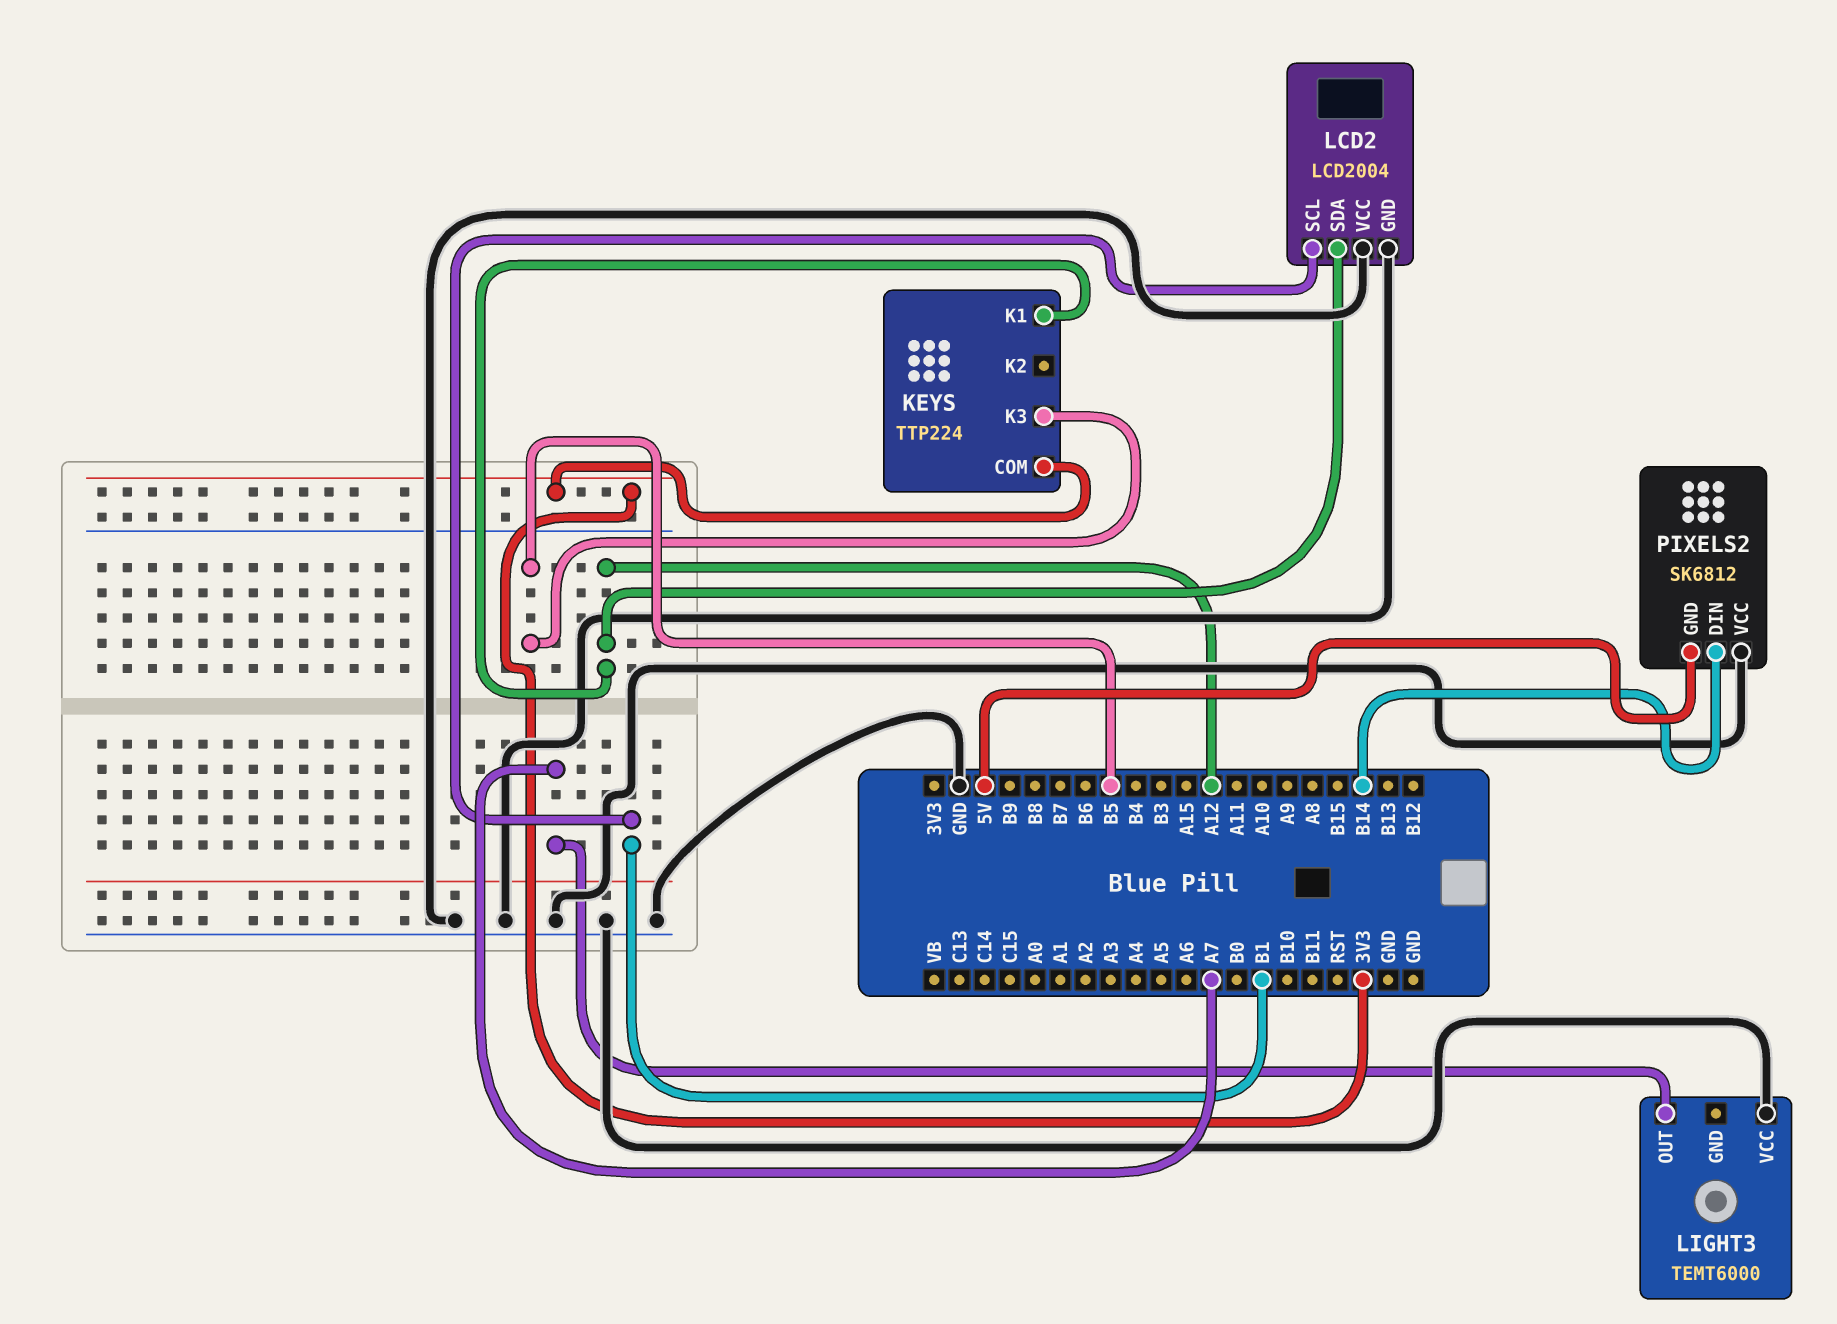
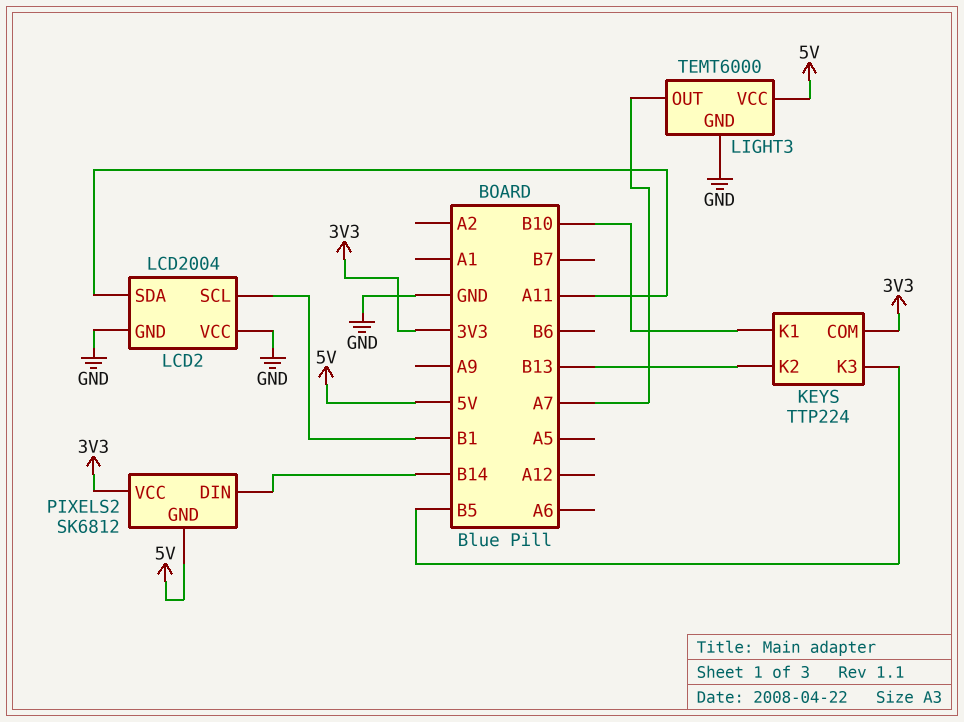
KEYS pin K1: A12 -> B10
KEYS pin K2: none -> B13
LCD2 pin SDA: A12 -> A11
LIGHT3 pin GND: none -> GND
LIGHT3 pin VCC: GND -> 5V
PIXELS2 pin VCC: GND -> 3V3

